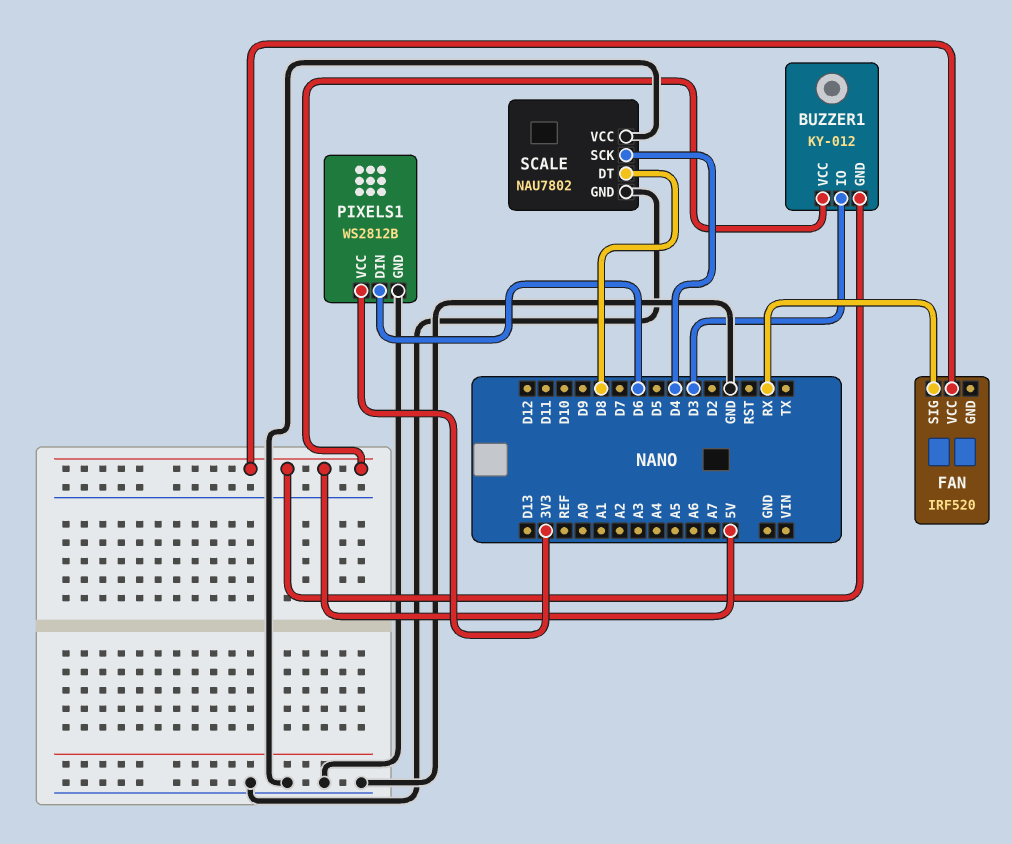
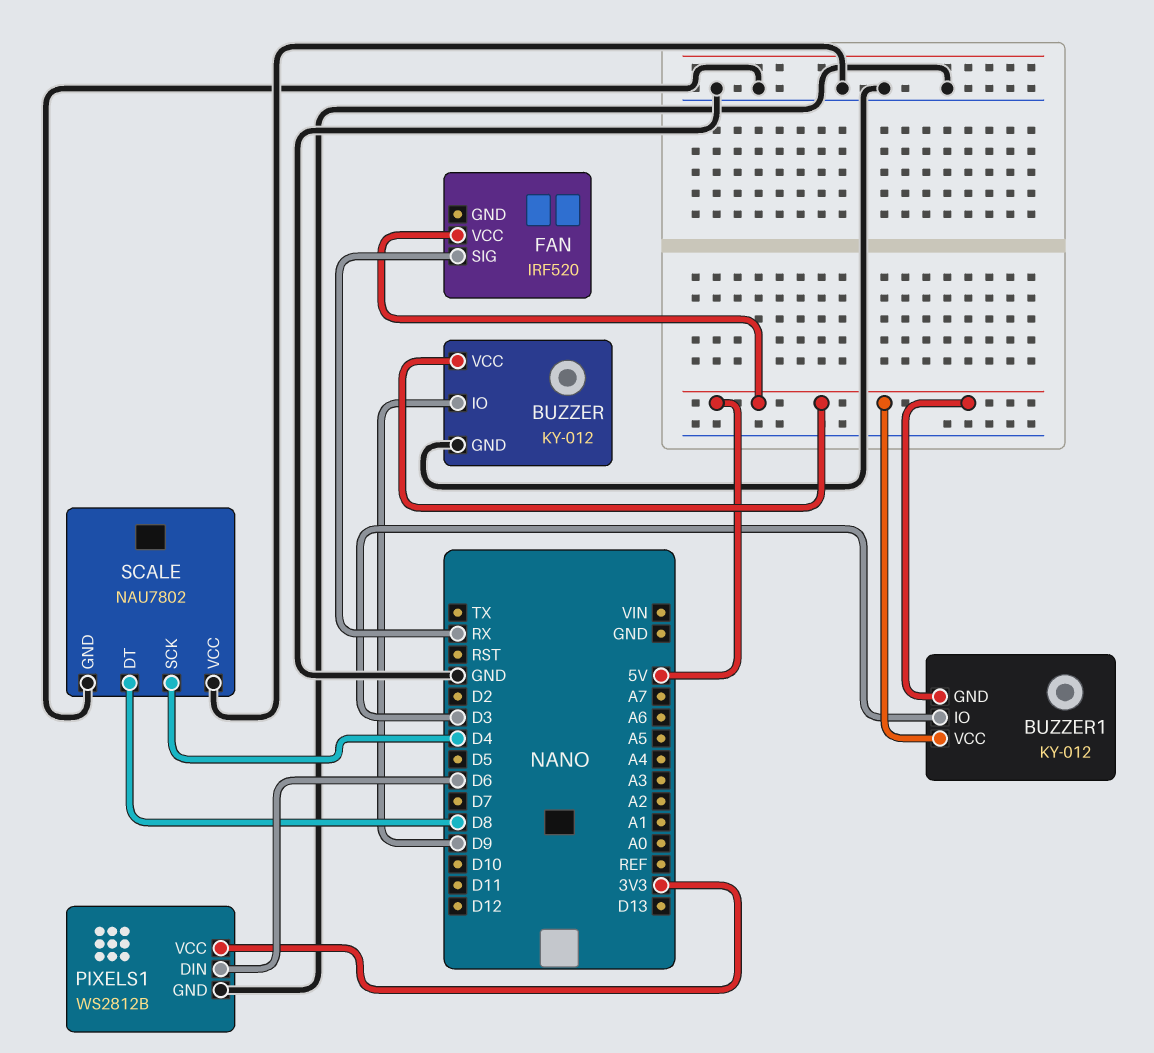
BUZZER: none -> KY-012
BUZZER pin GND: none -> GND
BUZZER pin IO: none -> D9
BUZZER pin VCC: none -> 5V

